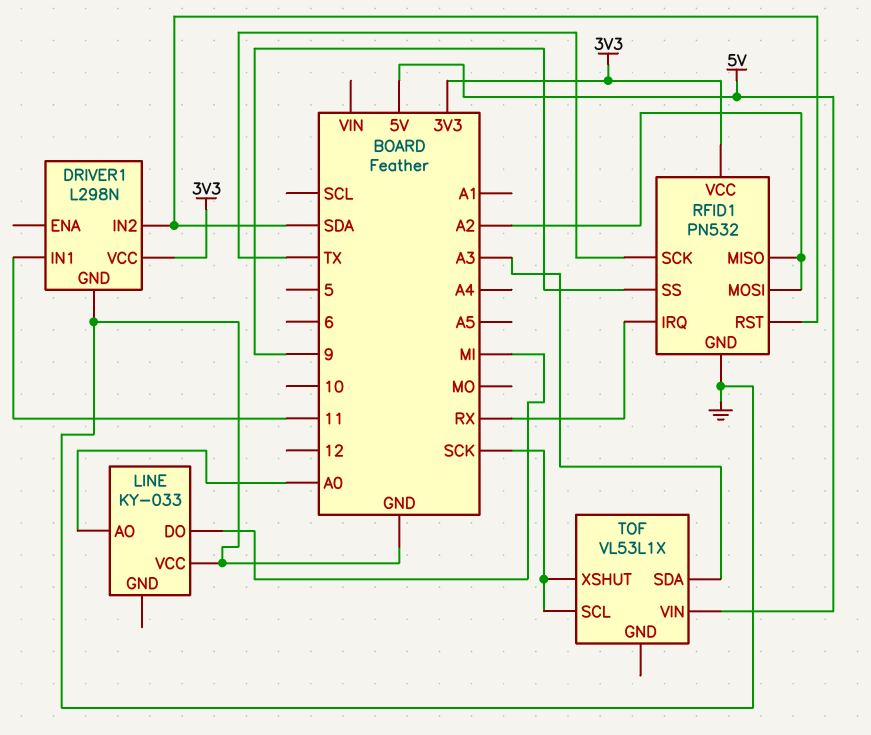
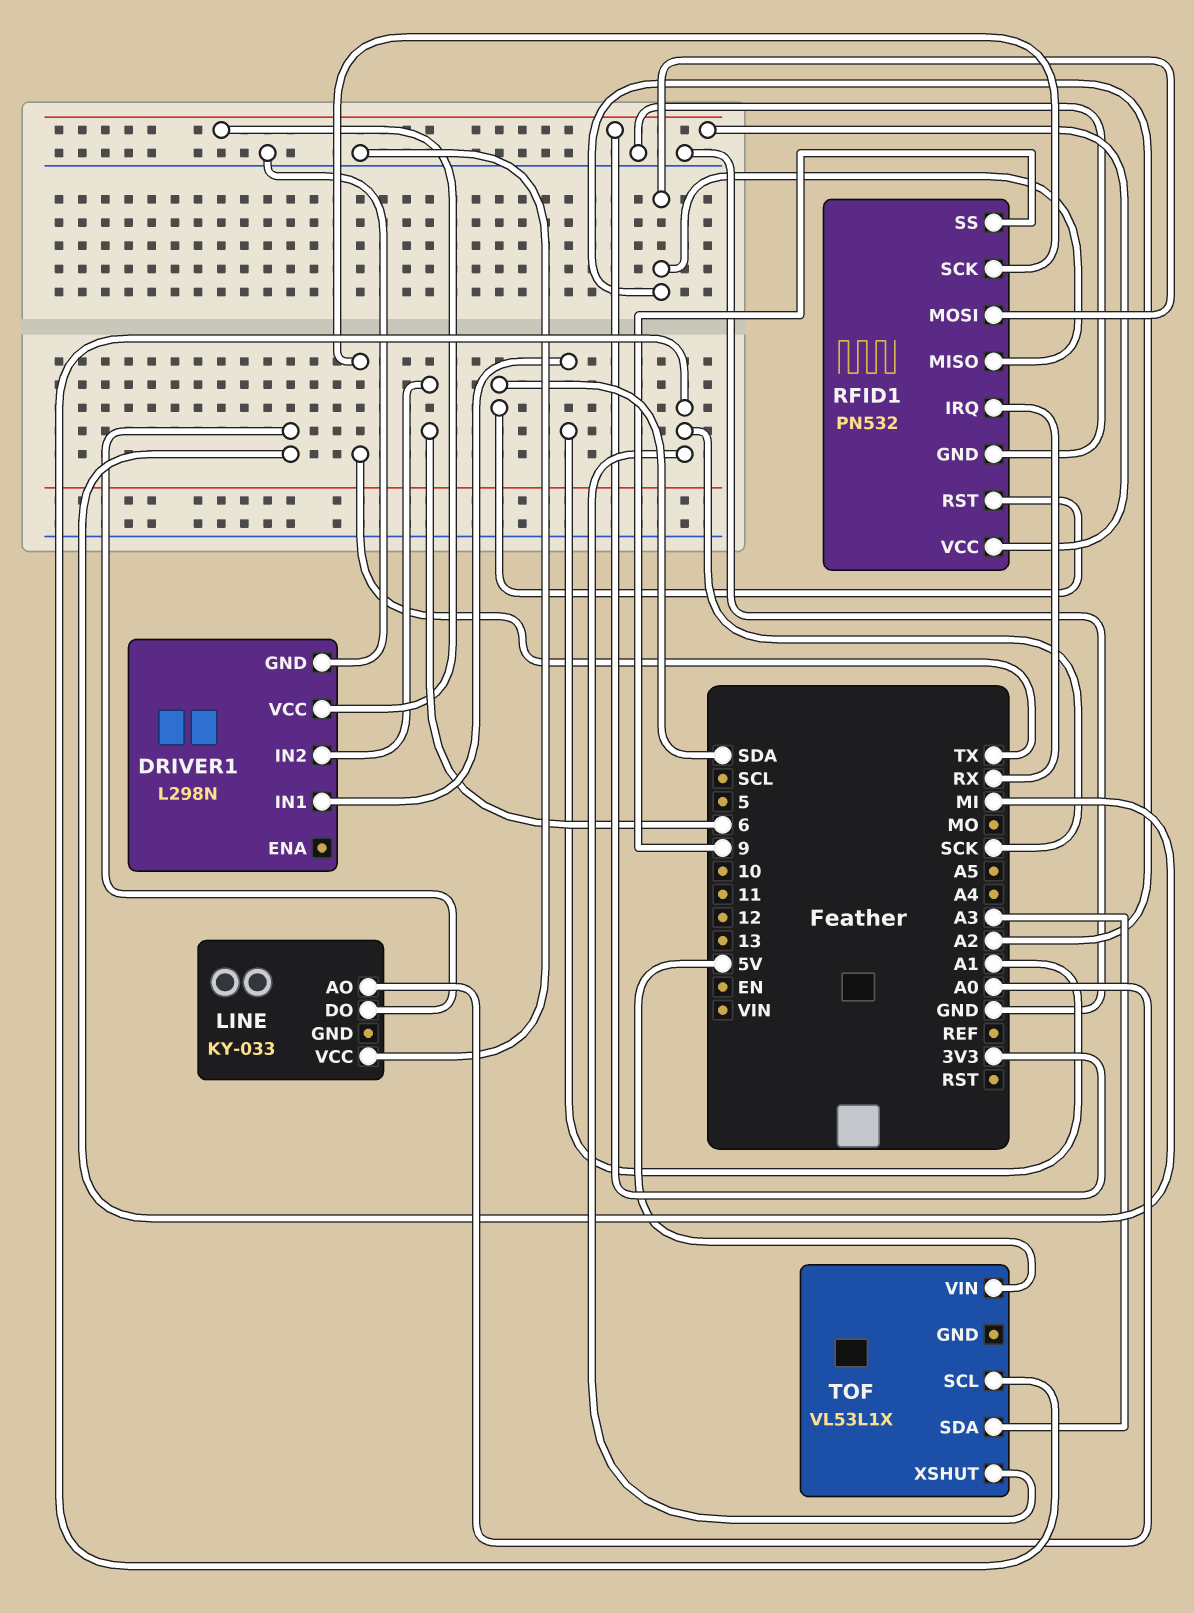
DRIVER1 pin IN1: 11 -> A1
DRIVER1 pin IN2: SDA -> 6

